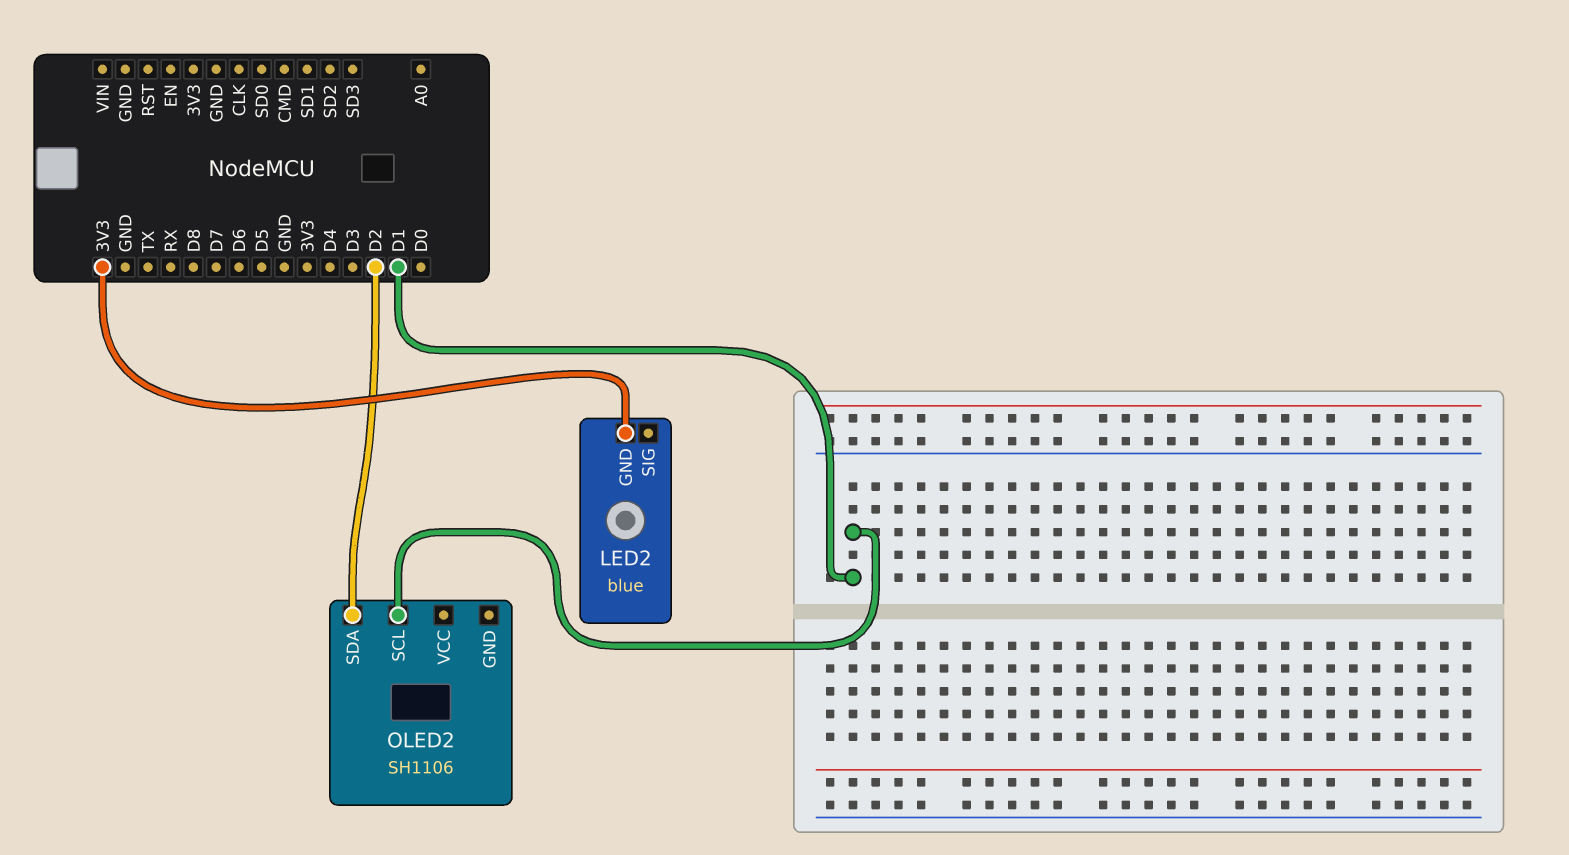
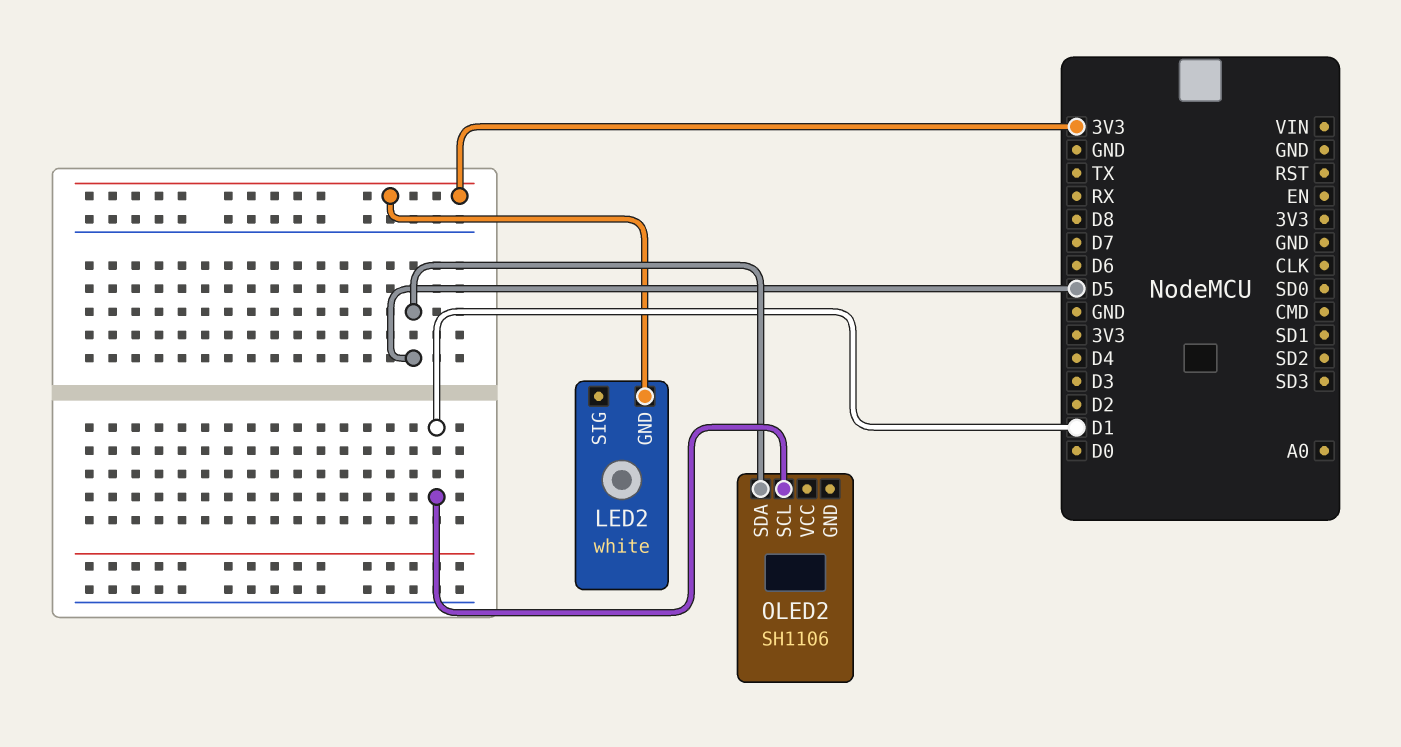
LED2: blue -> white
OLED2 pin SDA: D2 -> D5

